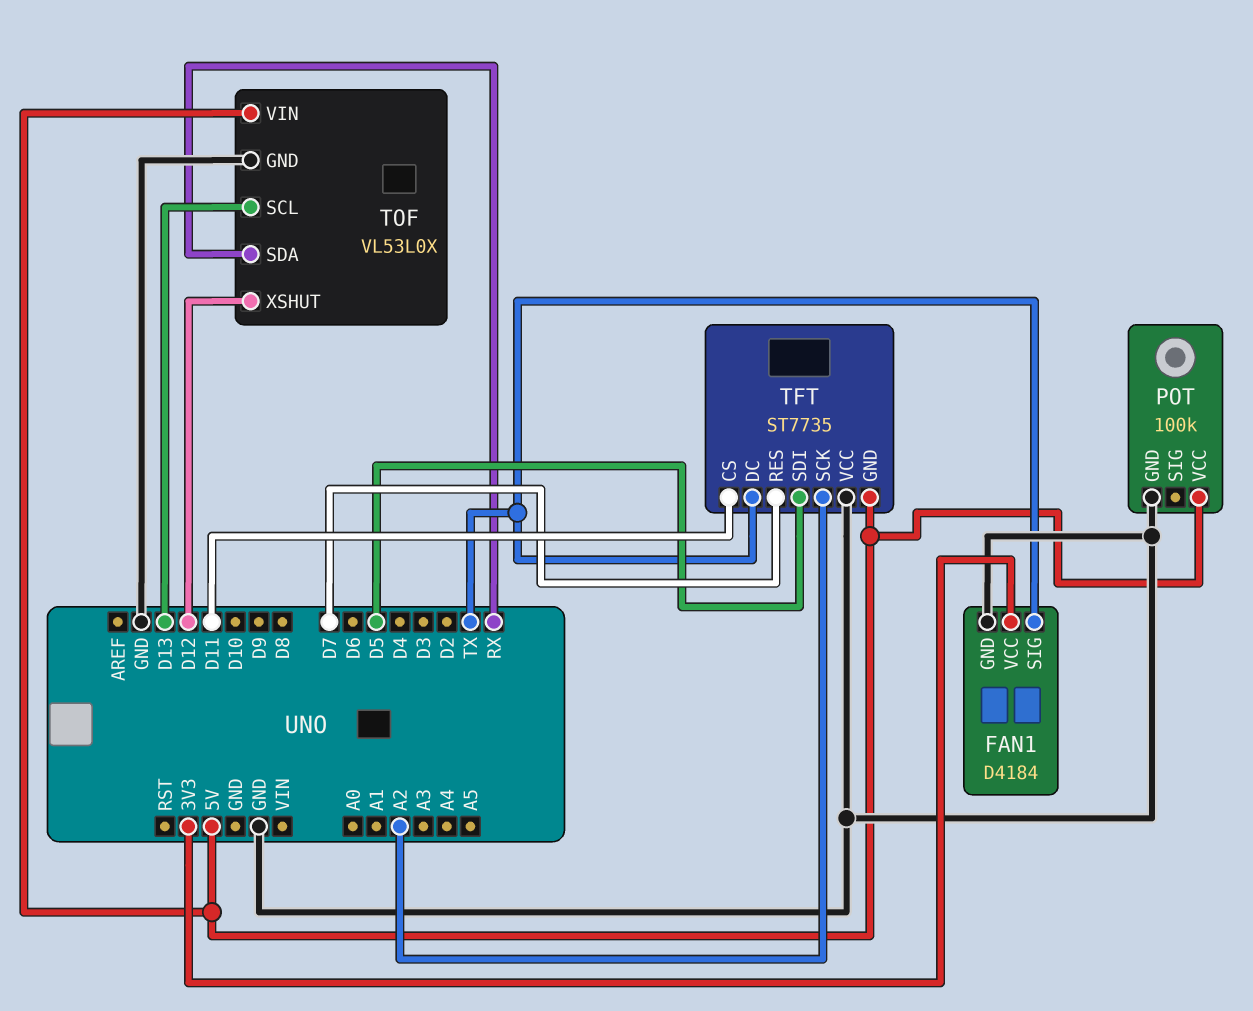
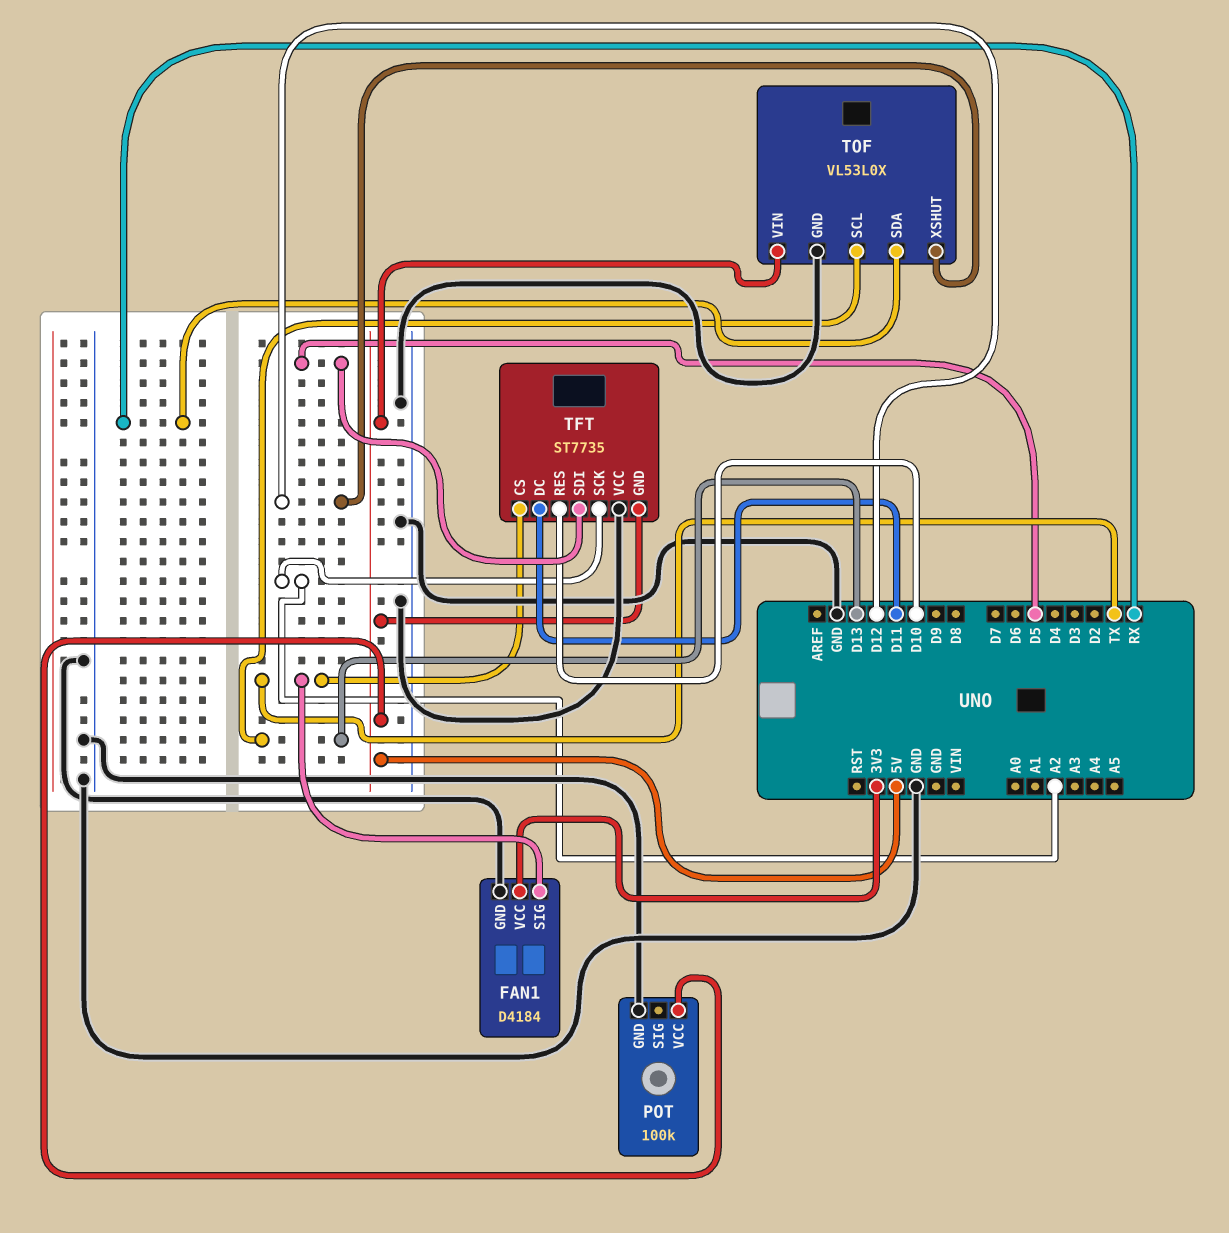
TFT pin CS: D11 -> TX
TFT pin DC: TX -> D11
TFT pin RES: D7 -> D10

